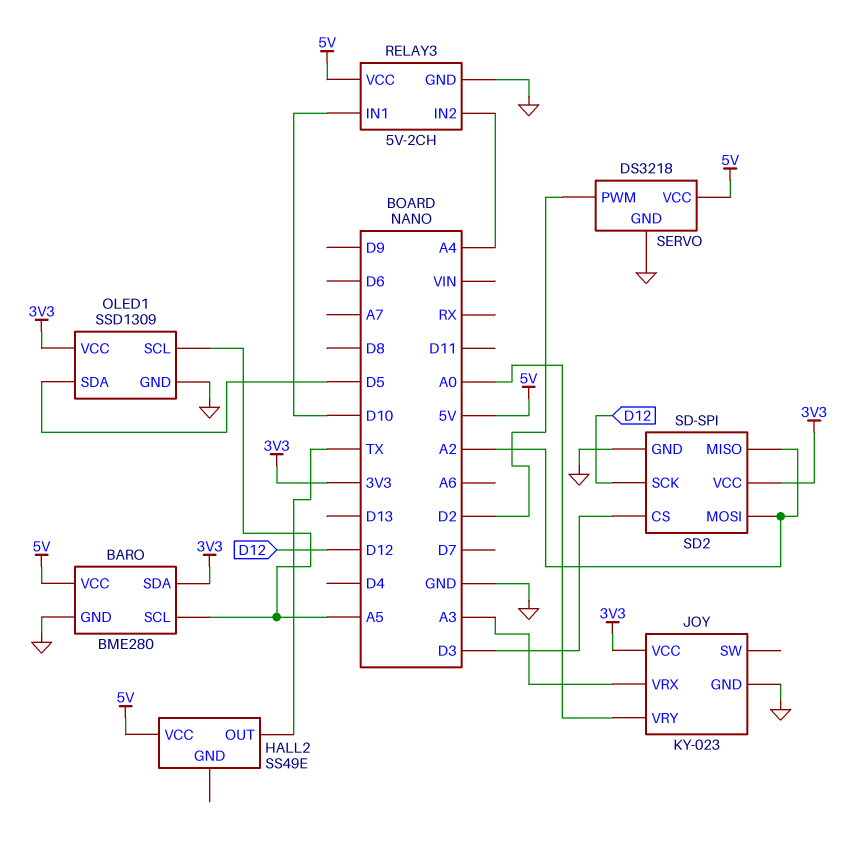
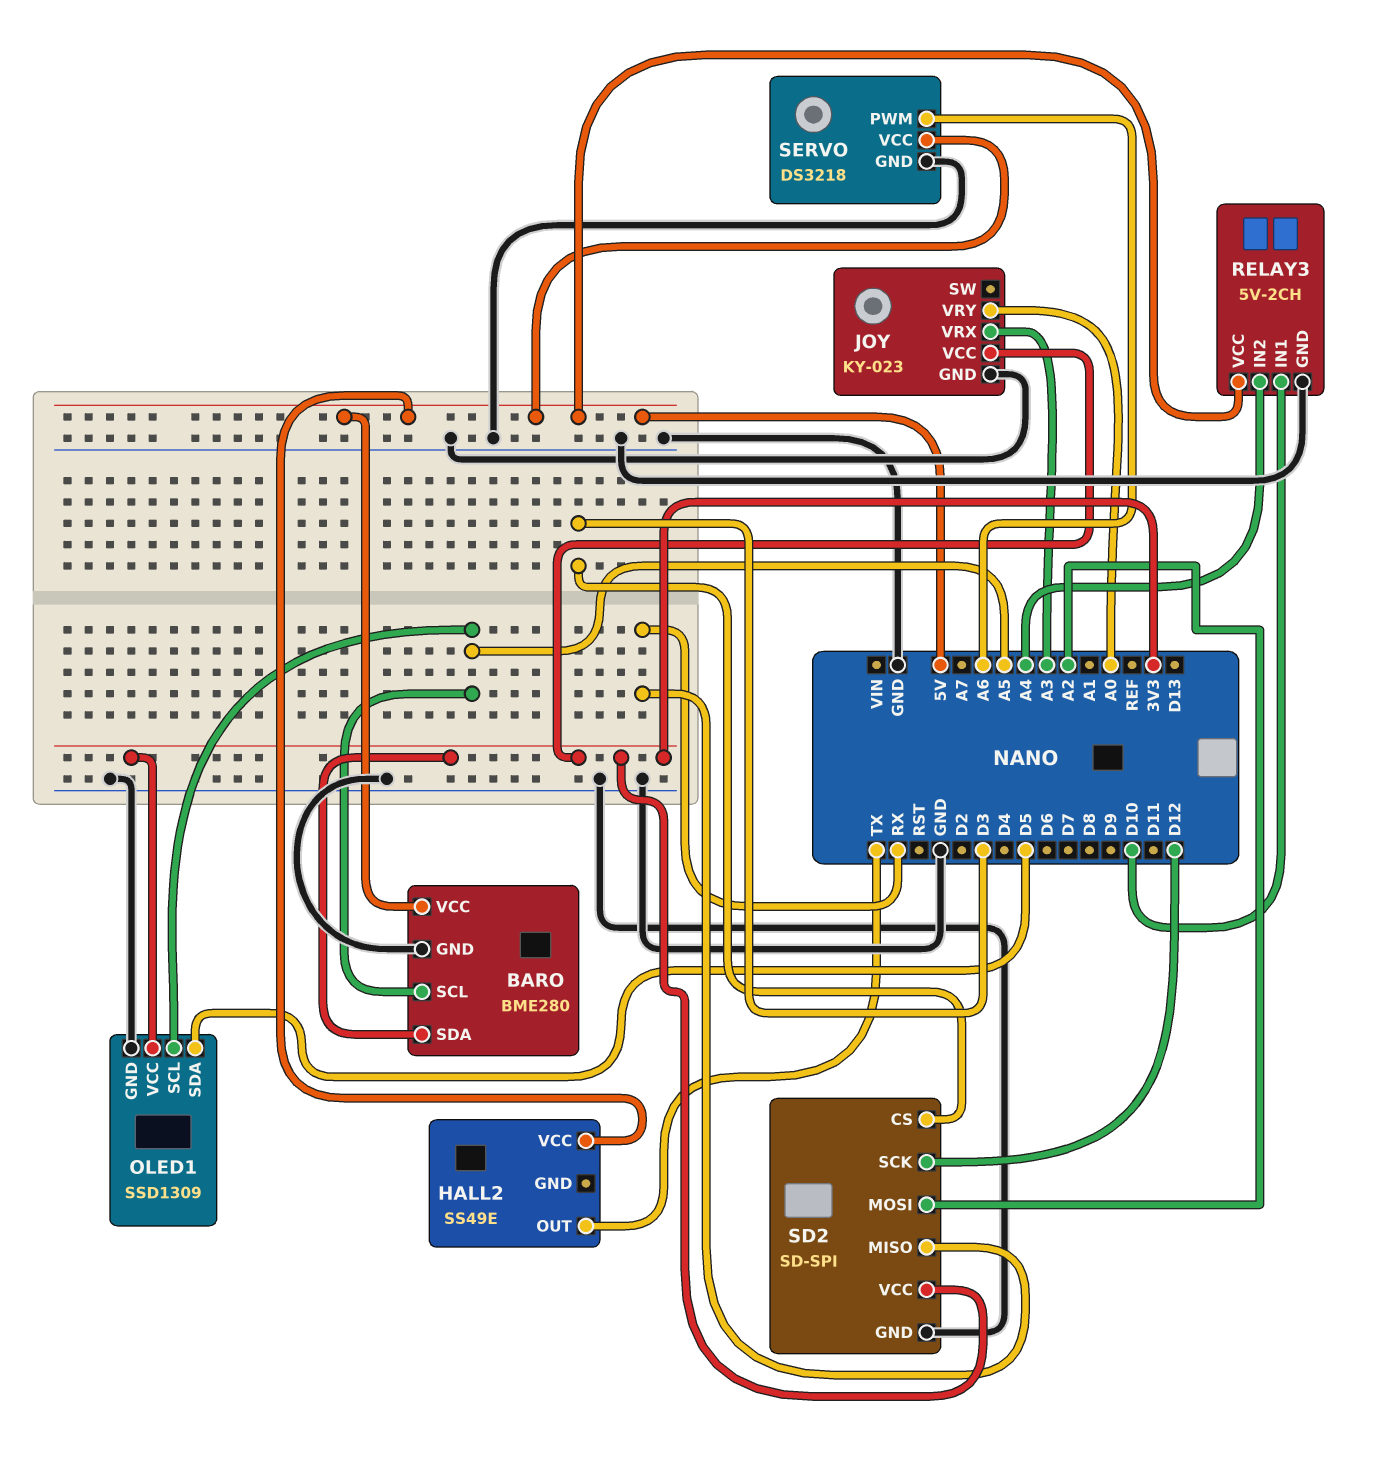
SD2 pin MISO: A2 -> RX
SERVO pin PWM: D2 -> A6

